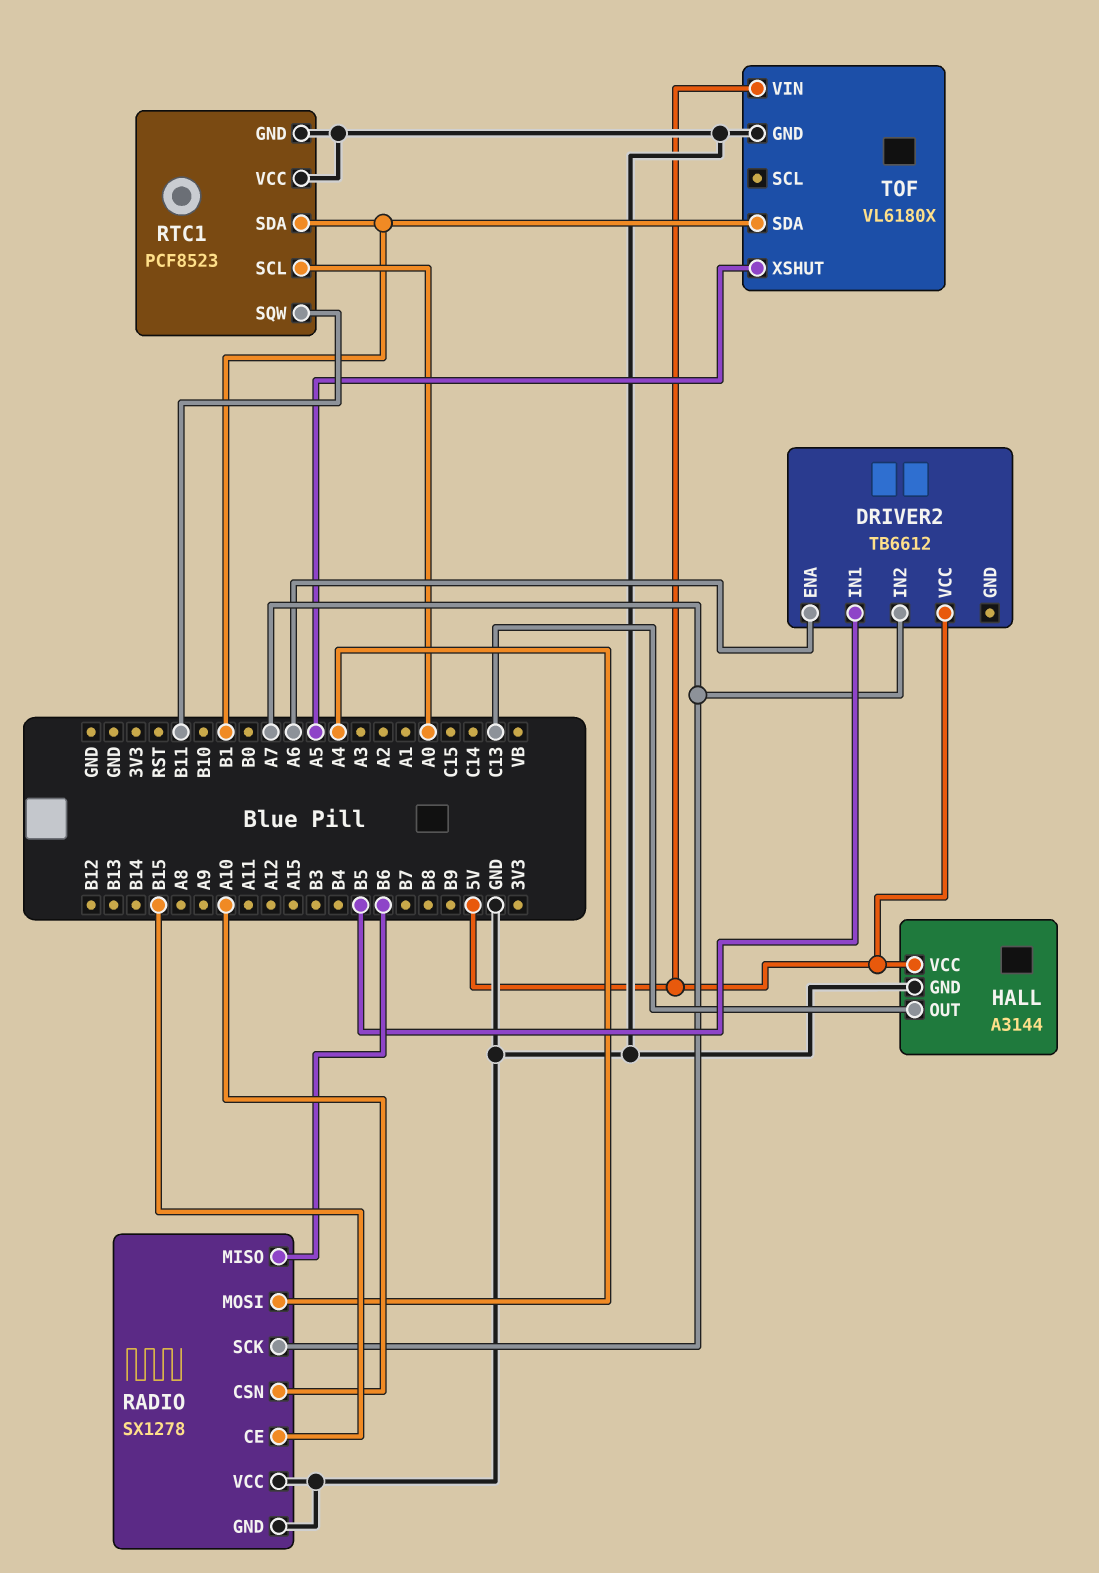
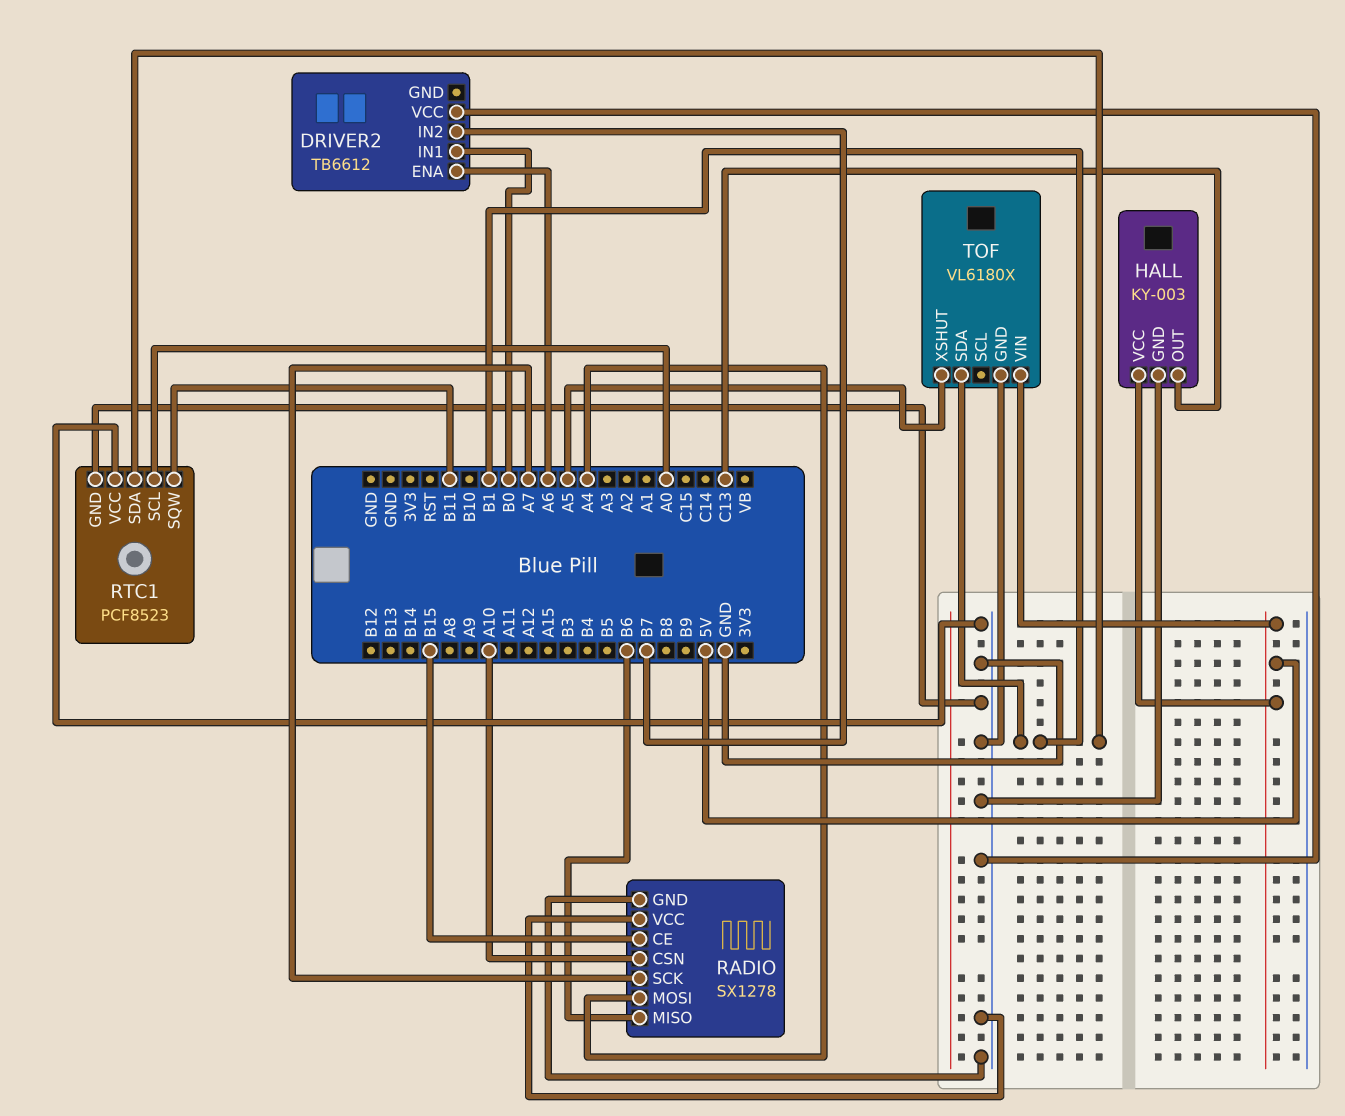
DRIVER2 pin IN1: B5 -> B0
DRIVER2 pin IN2: A7 -> B7
DRIVER2 pin VCC: 5V -> GND
HALL: A3144 -> KY-003

